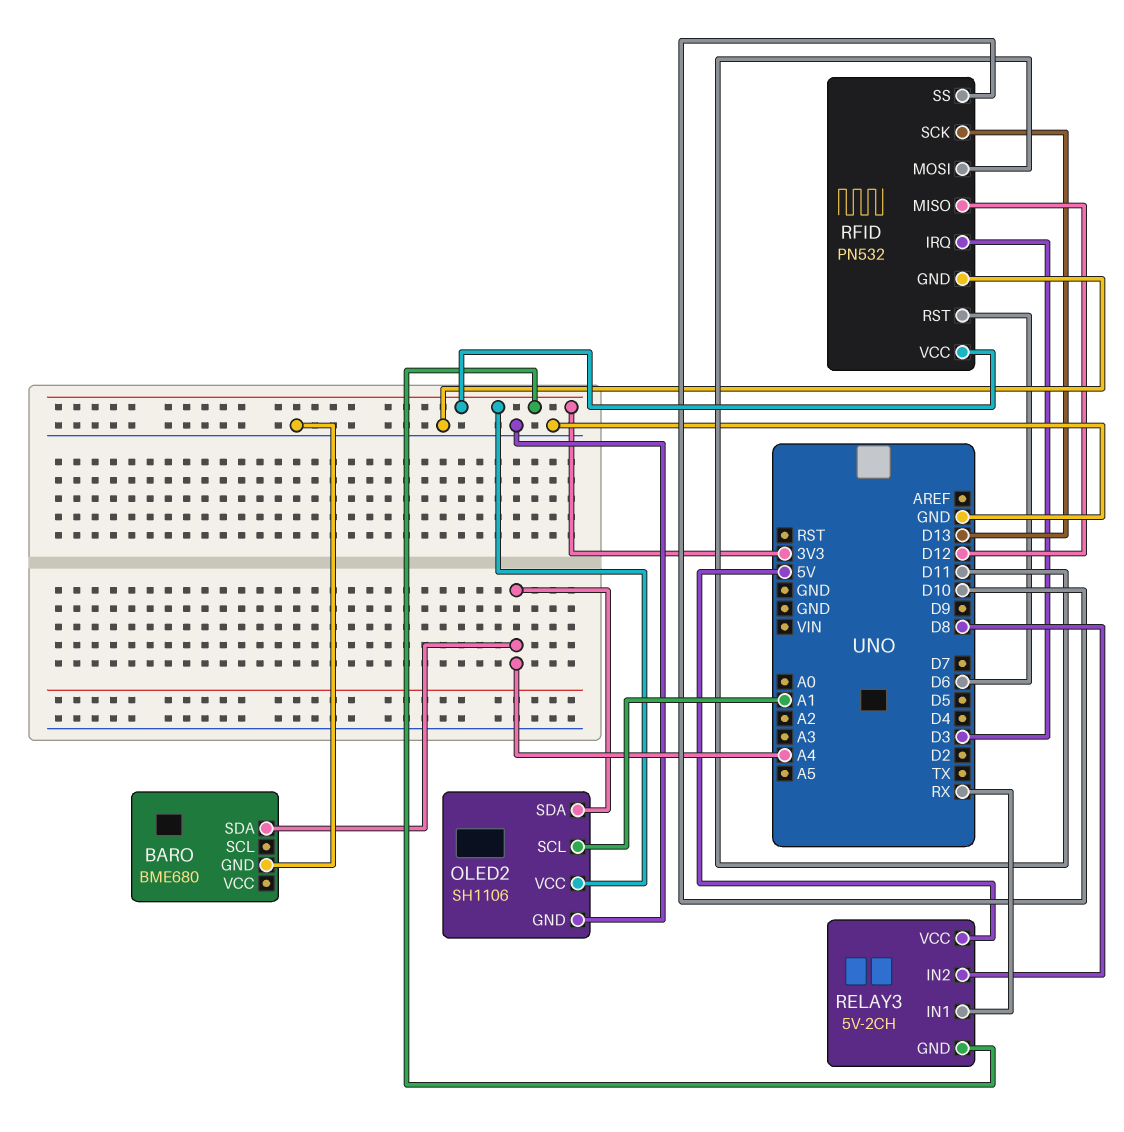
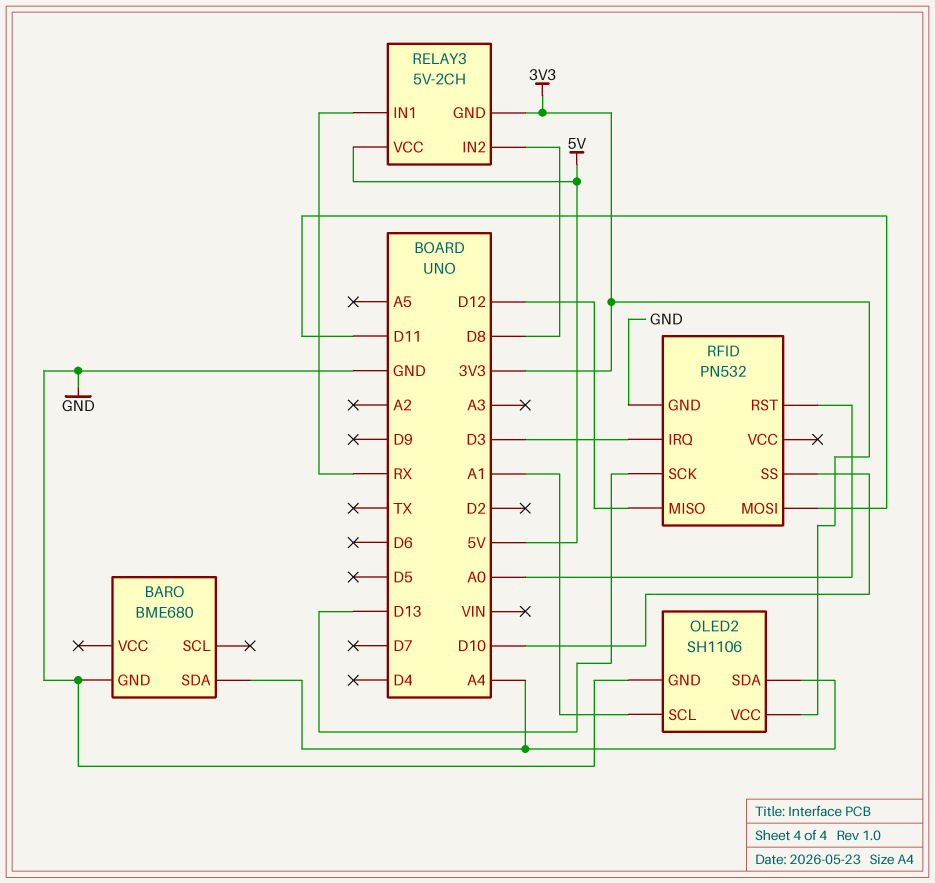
RFID pin RST: D6 -> A0
RFID pin VCC: 3V3 -> none

